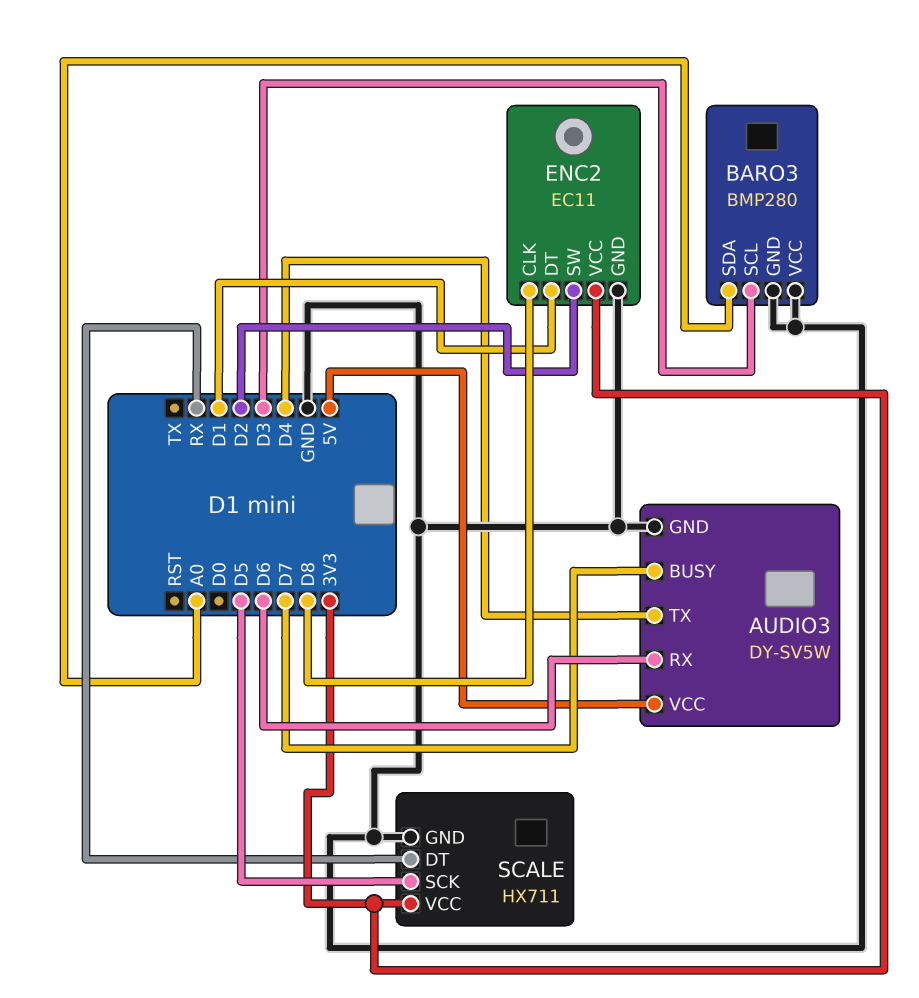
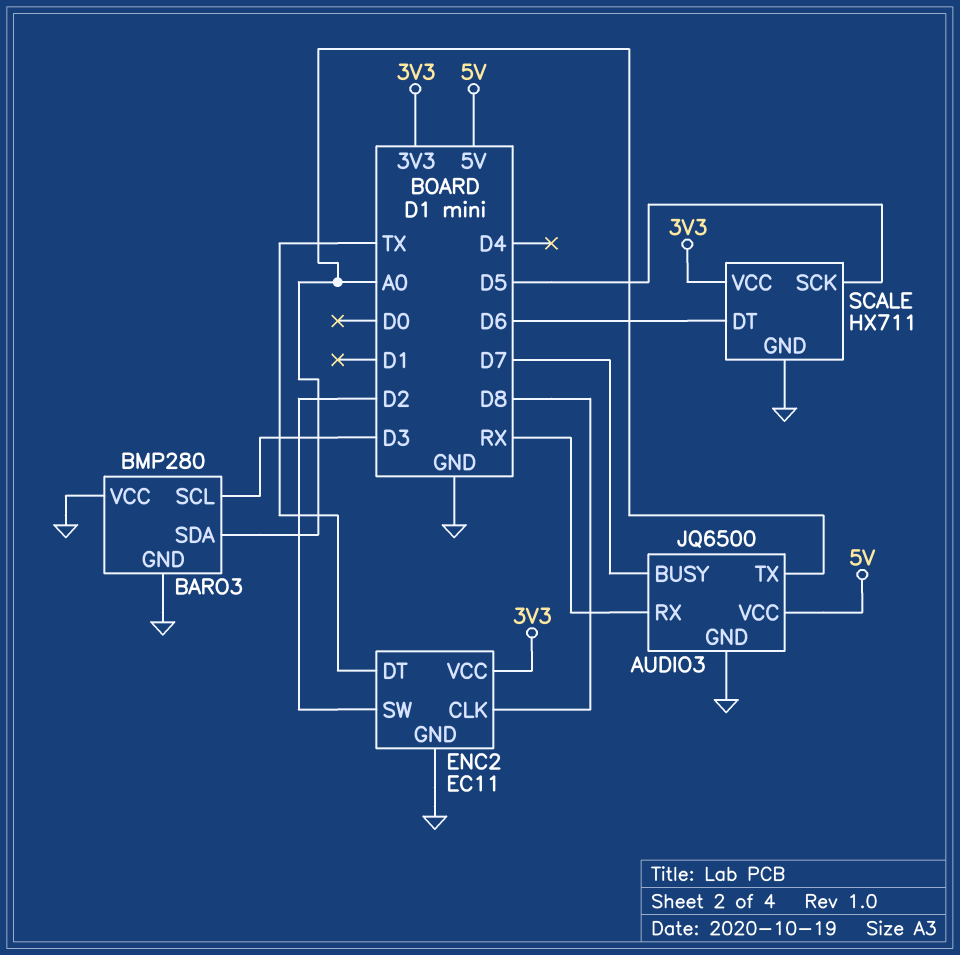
AUDIO3: DY-SV5W -> JQ6500
AUDIO3 pin RX: D6 -> RX
AUDIO3 pin TX: D4 -> A0
ENC2 pin DT: D1 -> TX
SCALE pin DT: RX -> D6

